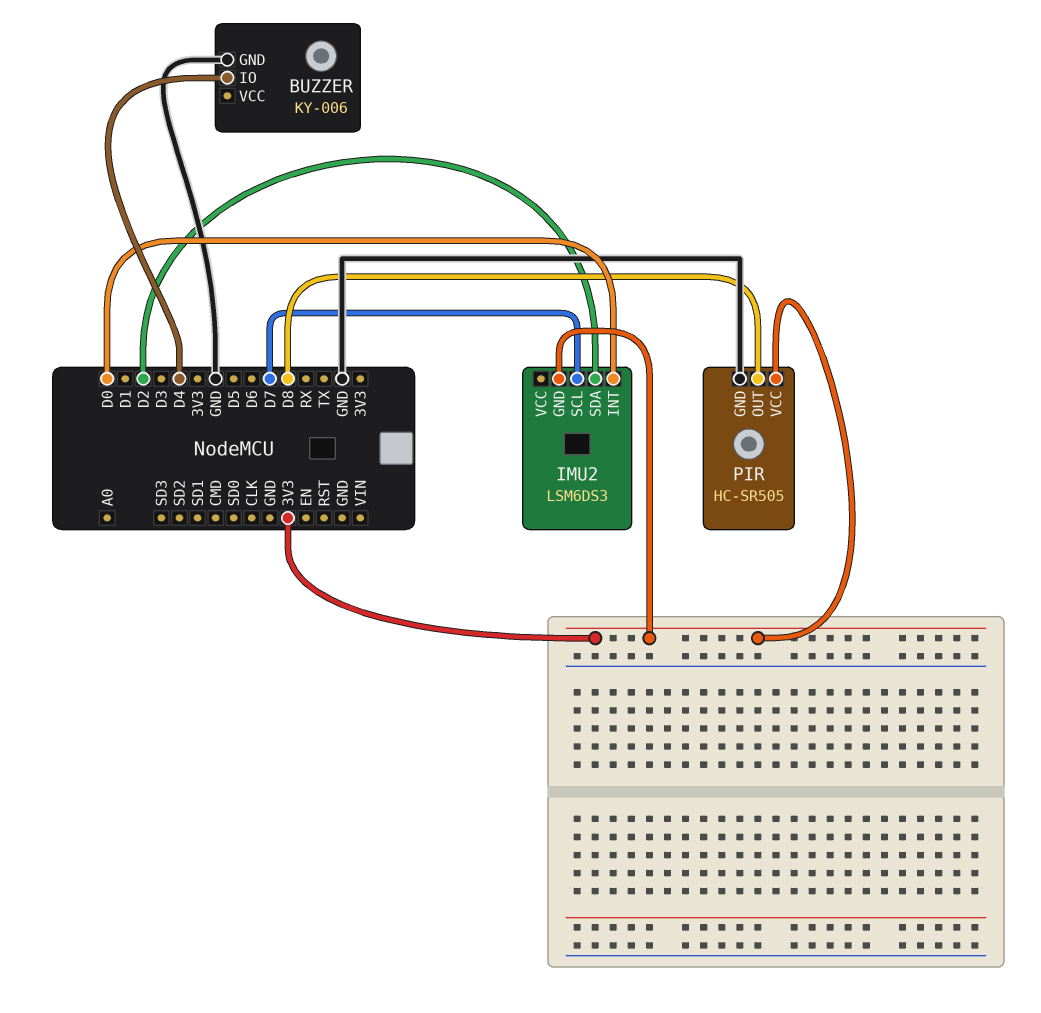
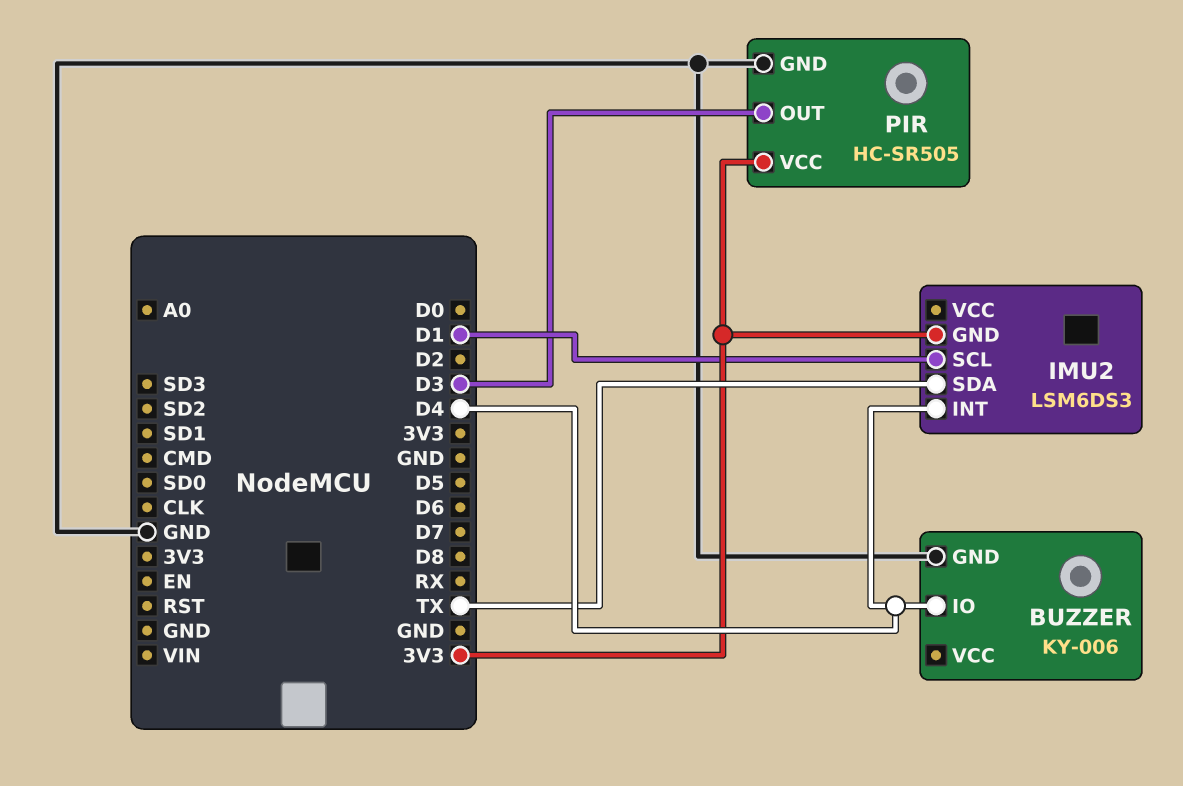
IMU2 pin INT: D0 -> D4
IMU2 pin SCL: D7 -> D1
IMU2 pin SDA: D2 -> TX
PIR pin OUT: D8 -> D3

